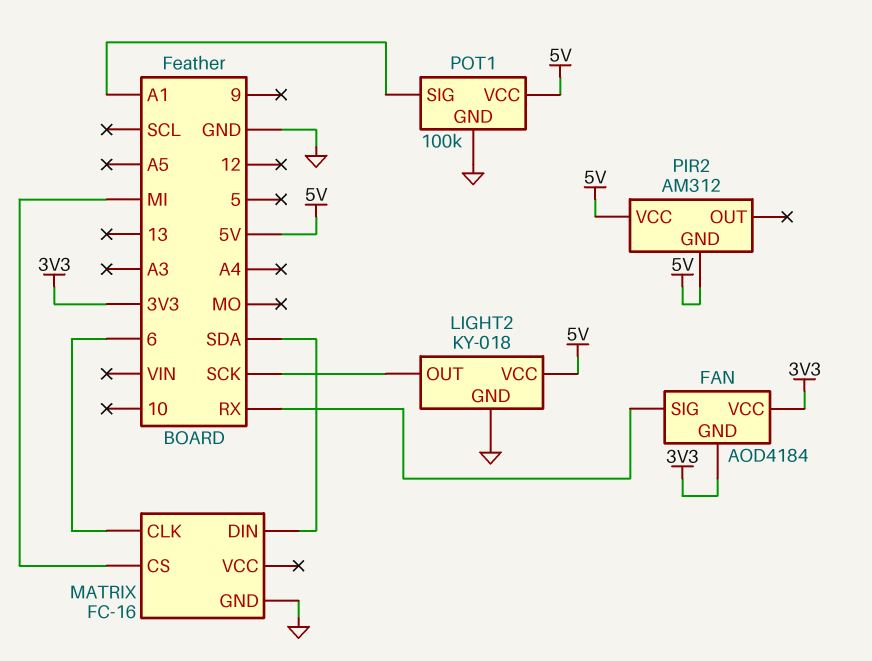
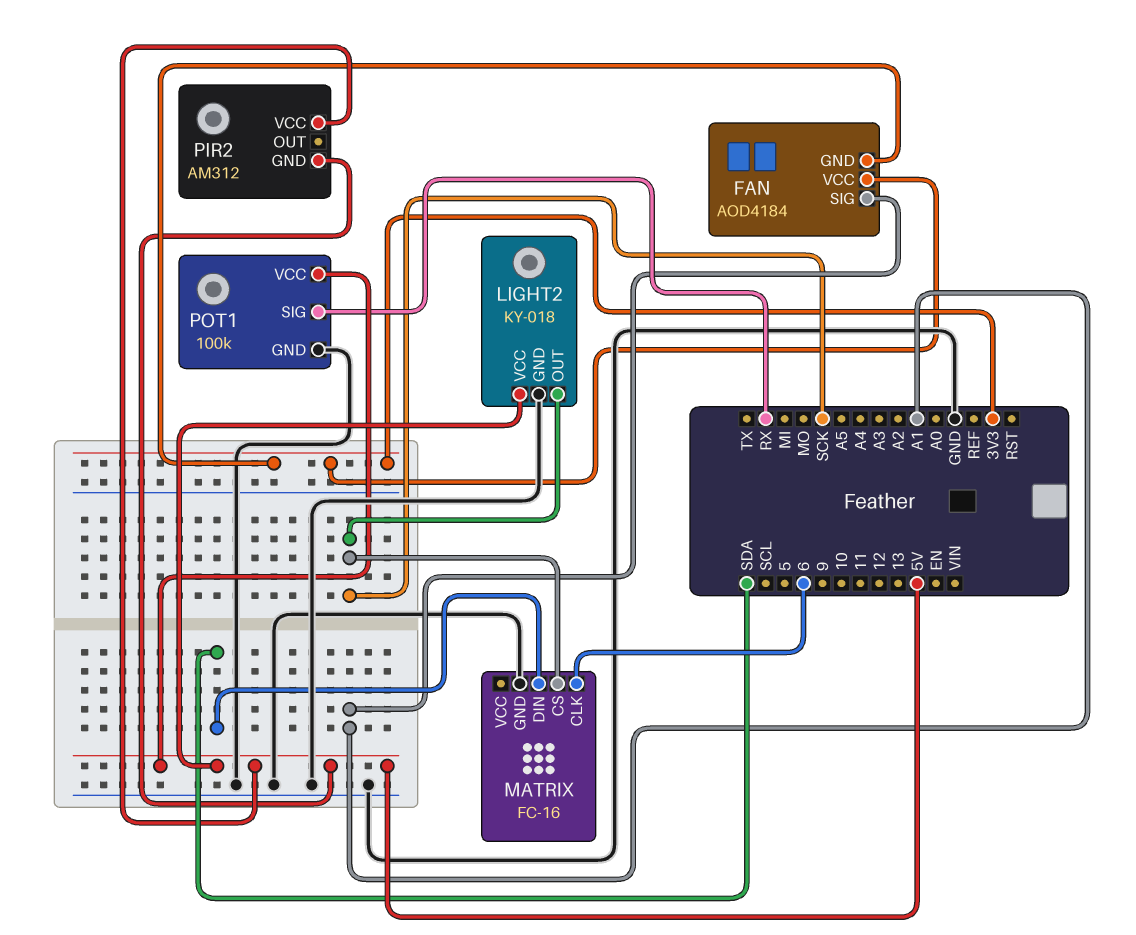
FAN pin SIG: RX -> A1
MATRIX pin CS: MI -> SCK
POT1 pin SIG: A1 -> RX

